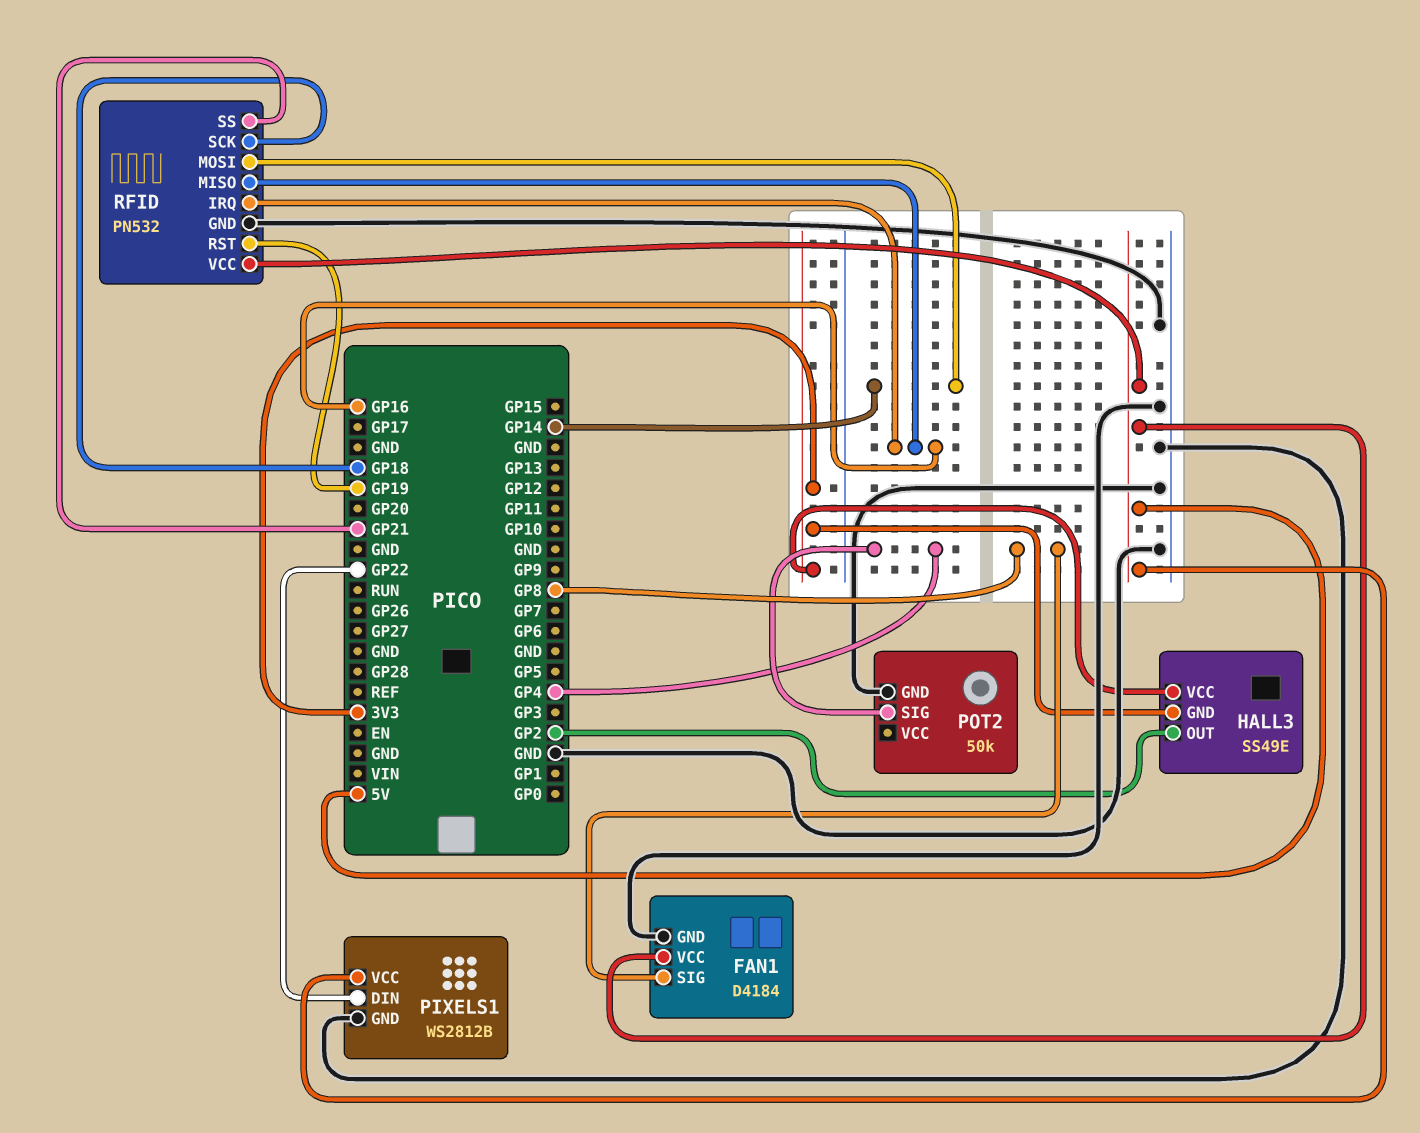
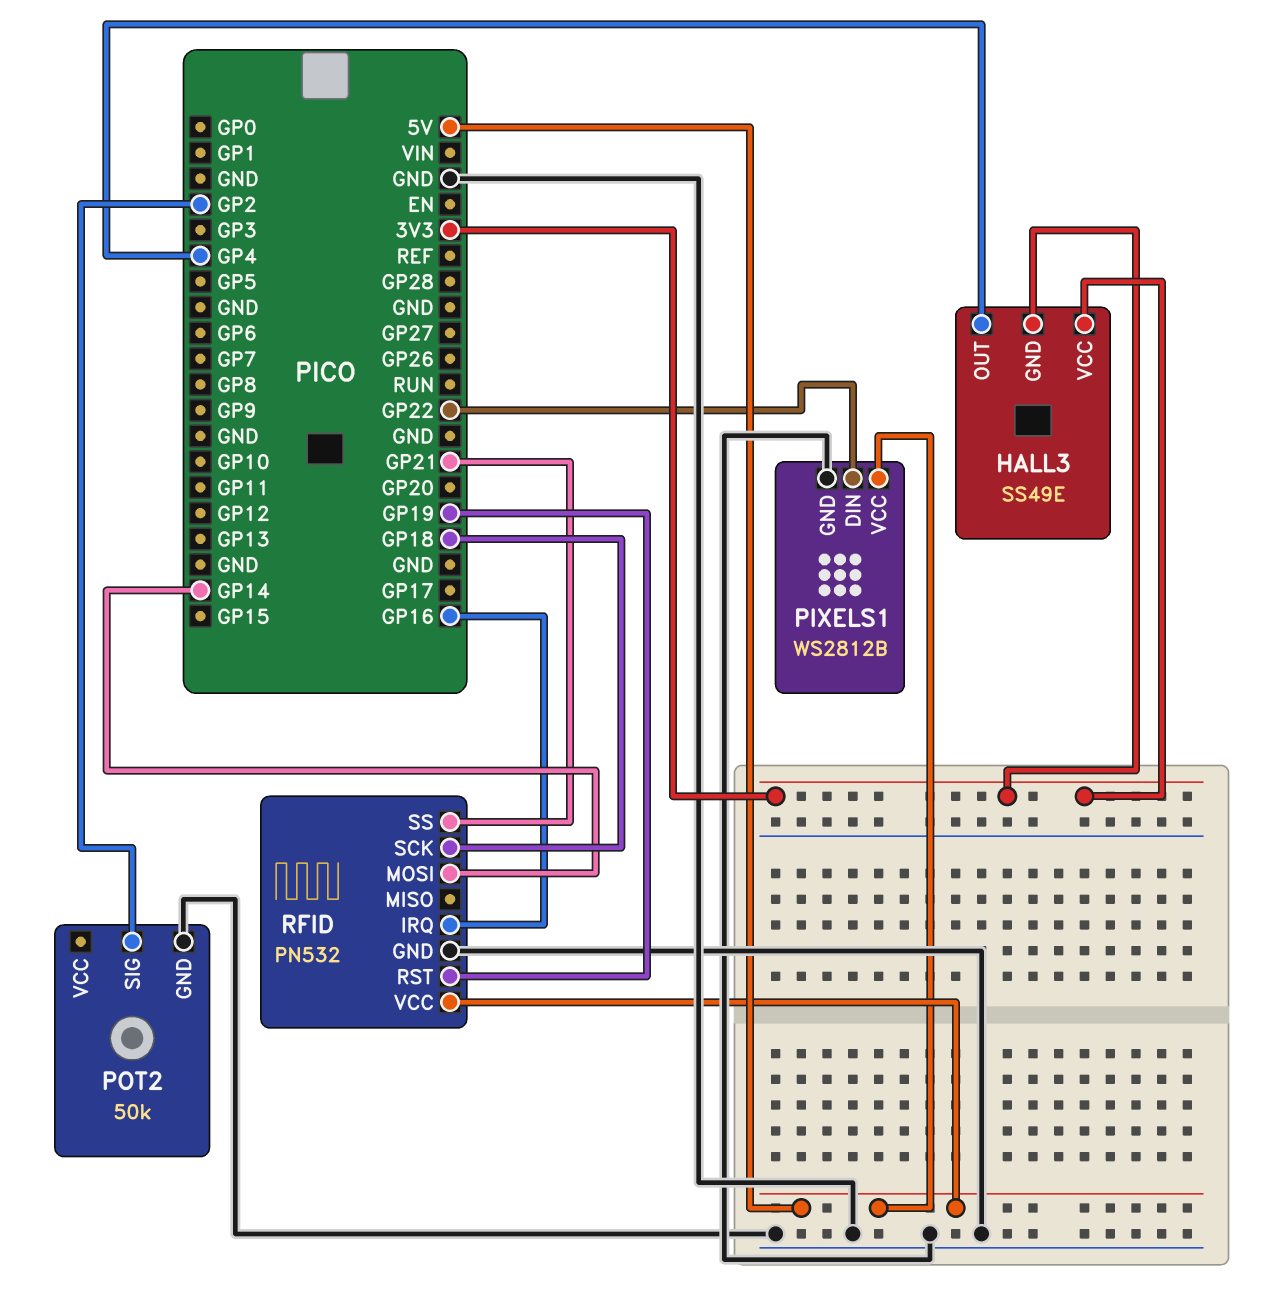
FAN1: D4184 -> none
FAN1 pin GND: GND -> none
FAN1 pin SIG: GP8 -> none
FAN1 pin VCC: 5V -> none
HALL3 pin OUT: GP2 -> GP4
POT2 pin SIG: GP4 -> GP2
RFID pin MISO: GP16 -> none

